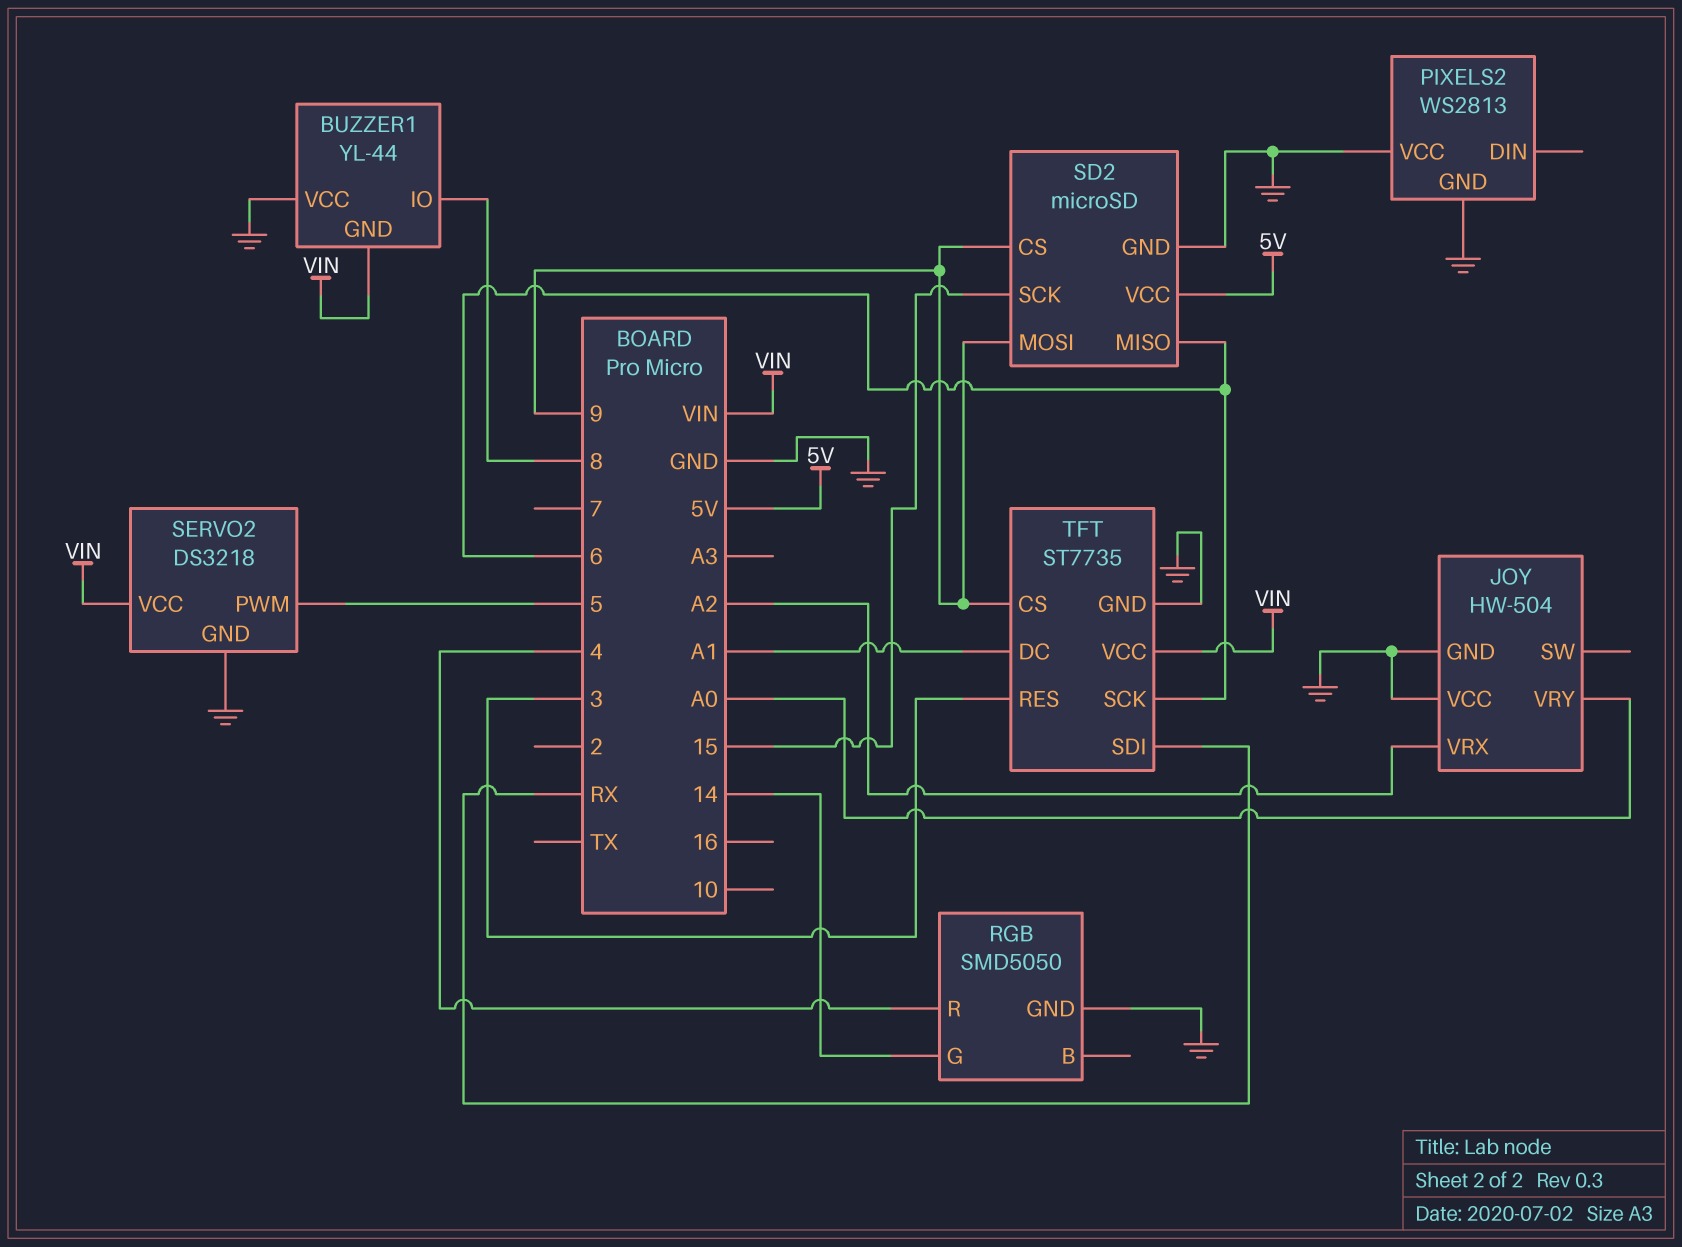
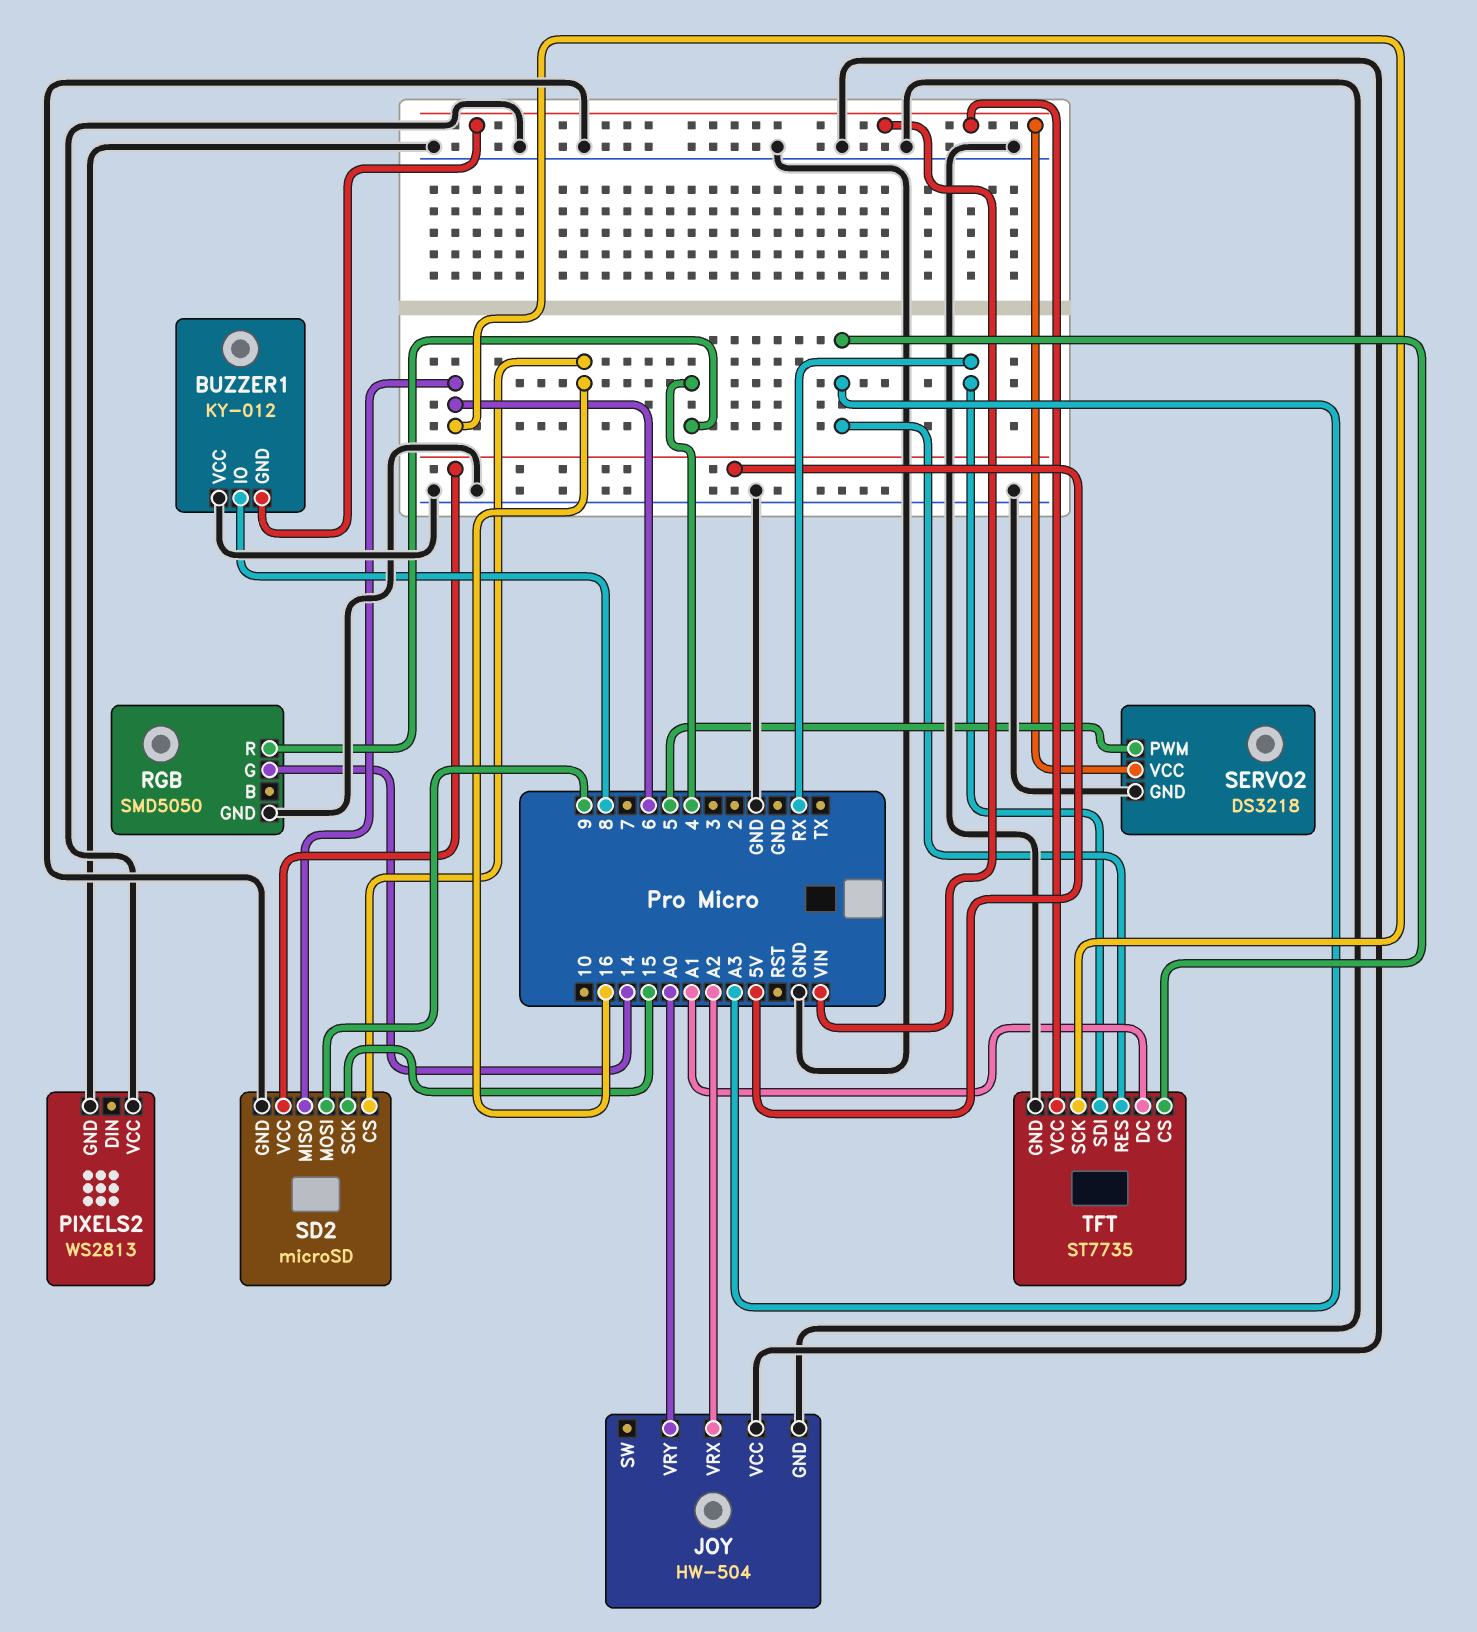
BUZZER1: YL-44 -> KY-012
SD2 pin CS: 9 -> 16
TFT pin CS: 9 -> A3
TFT pin RES: 3 -> A3

